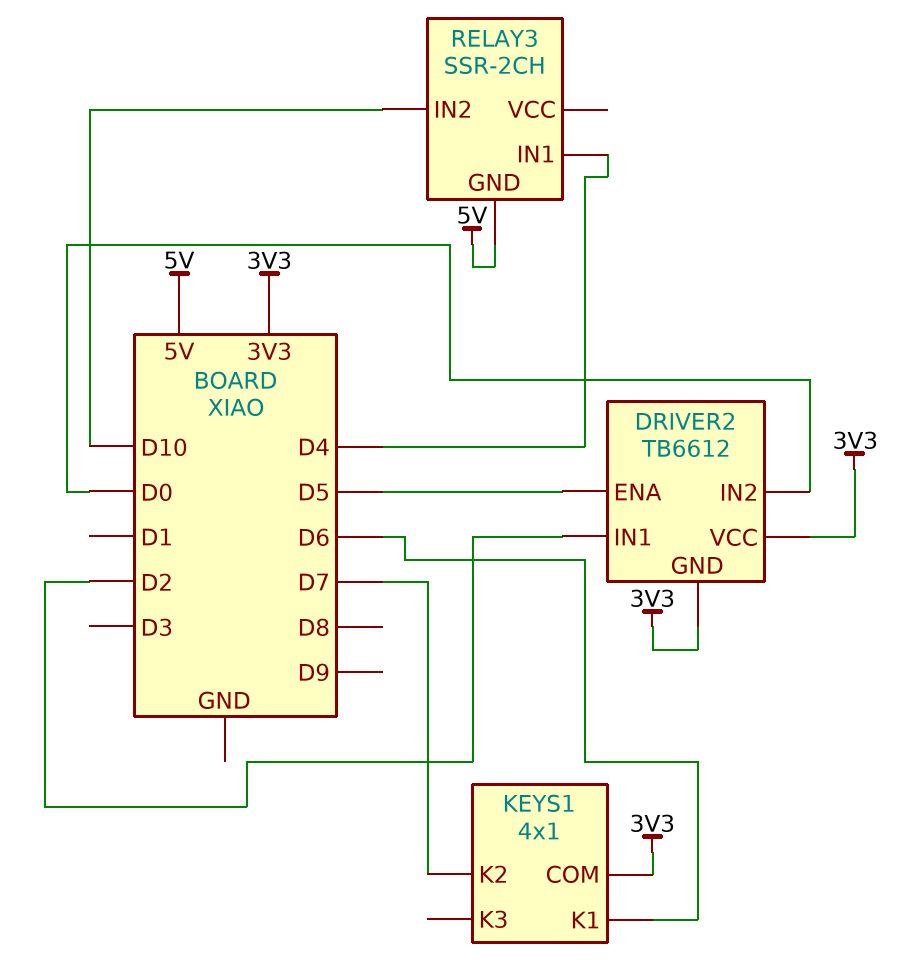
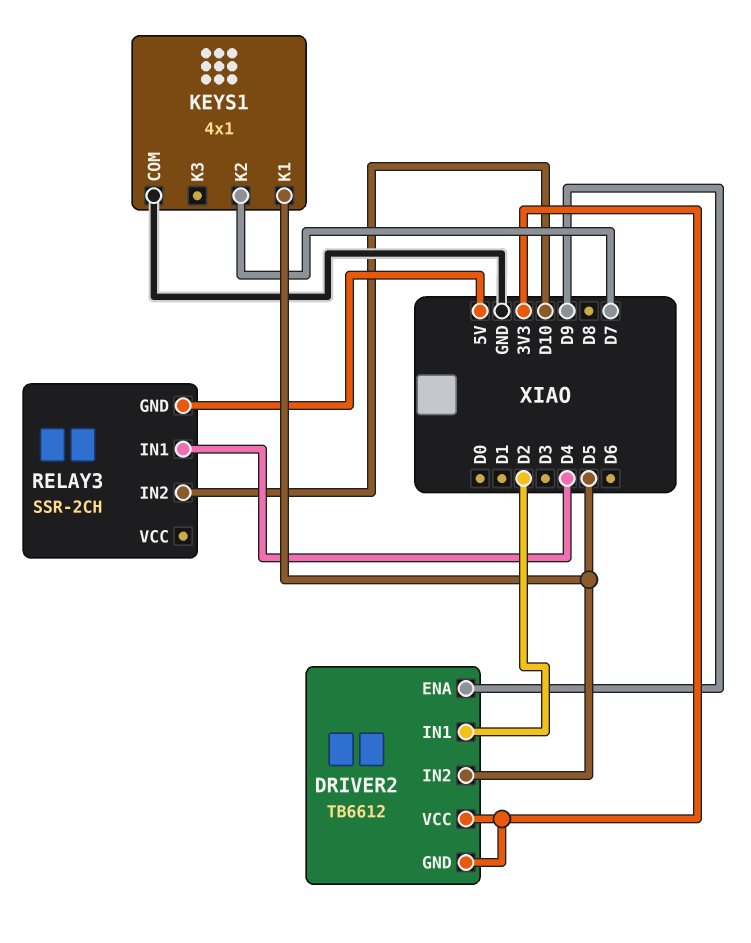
DRIVER2 pin ENA: D5 -> D9
DRIVER2 pin IN2: D0 -> D5
KEYS1 pin COM: 3V3 -> GND
KEYS1 pin K1: D6 -> D5

